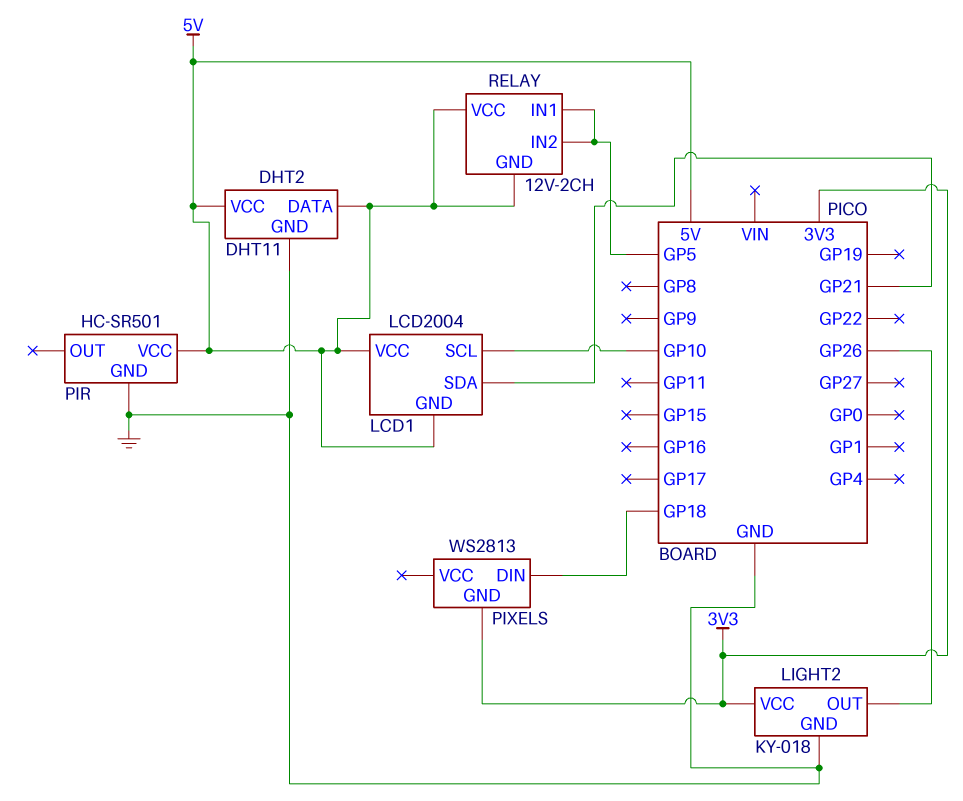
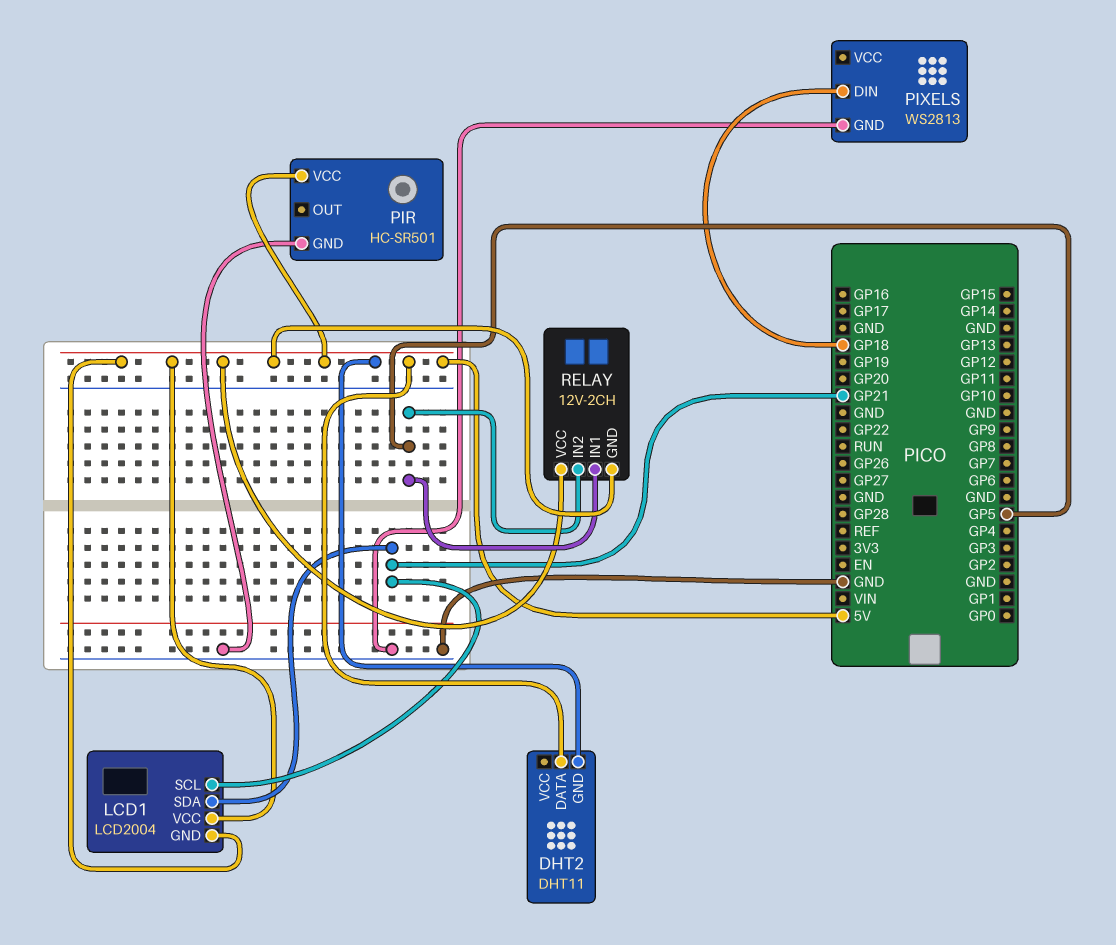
DHT2 pin GND: GND -> 5V
DHT2 pin VCC: 5V -> none
LCD1 pin SCL: GP10 -> GP21
LIGHT2: KY-018 -> none
LIGHT2 pin GND: GND -> none
LIGHT2 pin OUT: GP26 -> none
LIGHT2 pin VCC: 3V3 -> none
PIXELS pin GND: 3V3 -> GND

